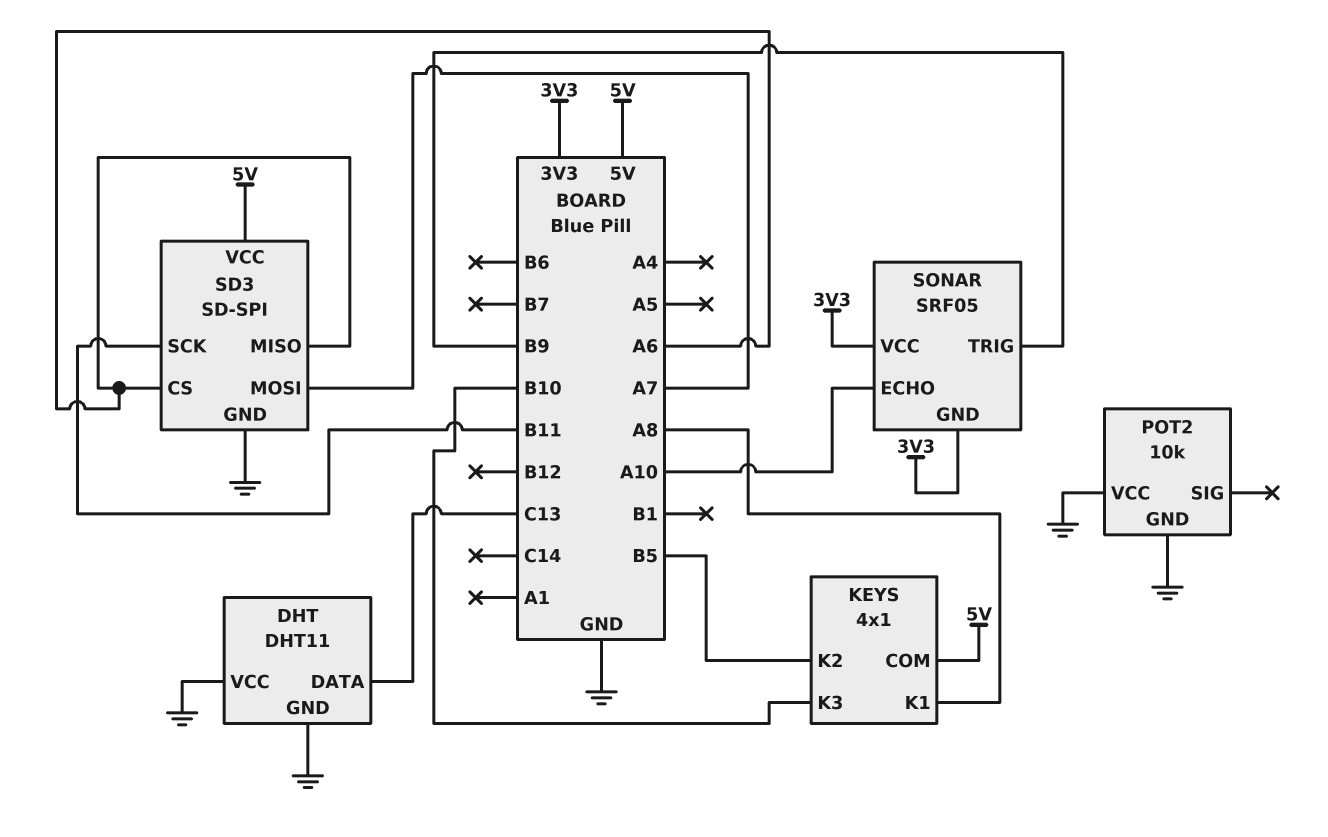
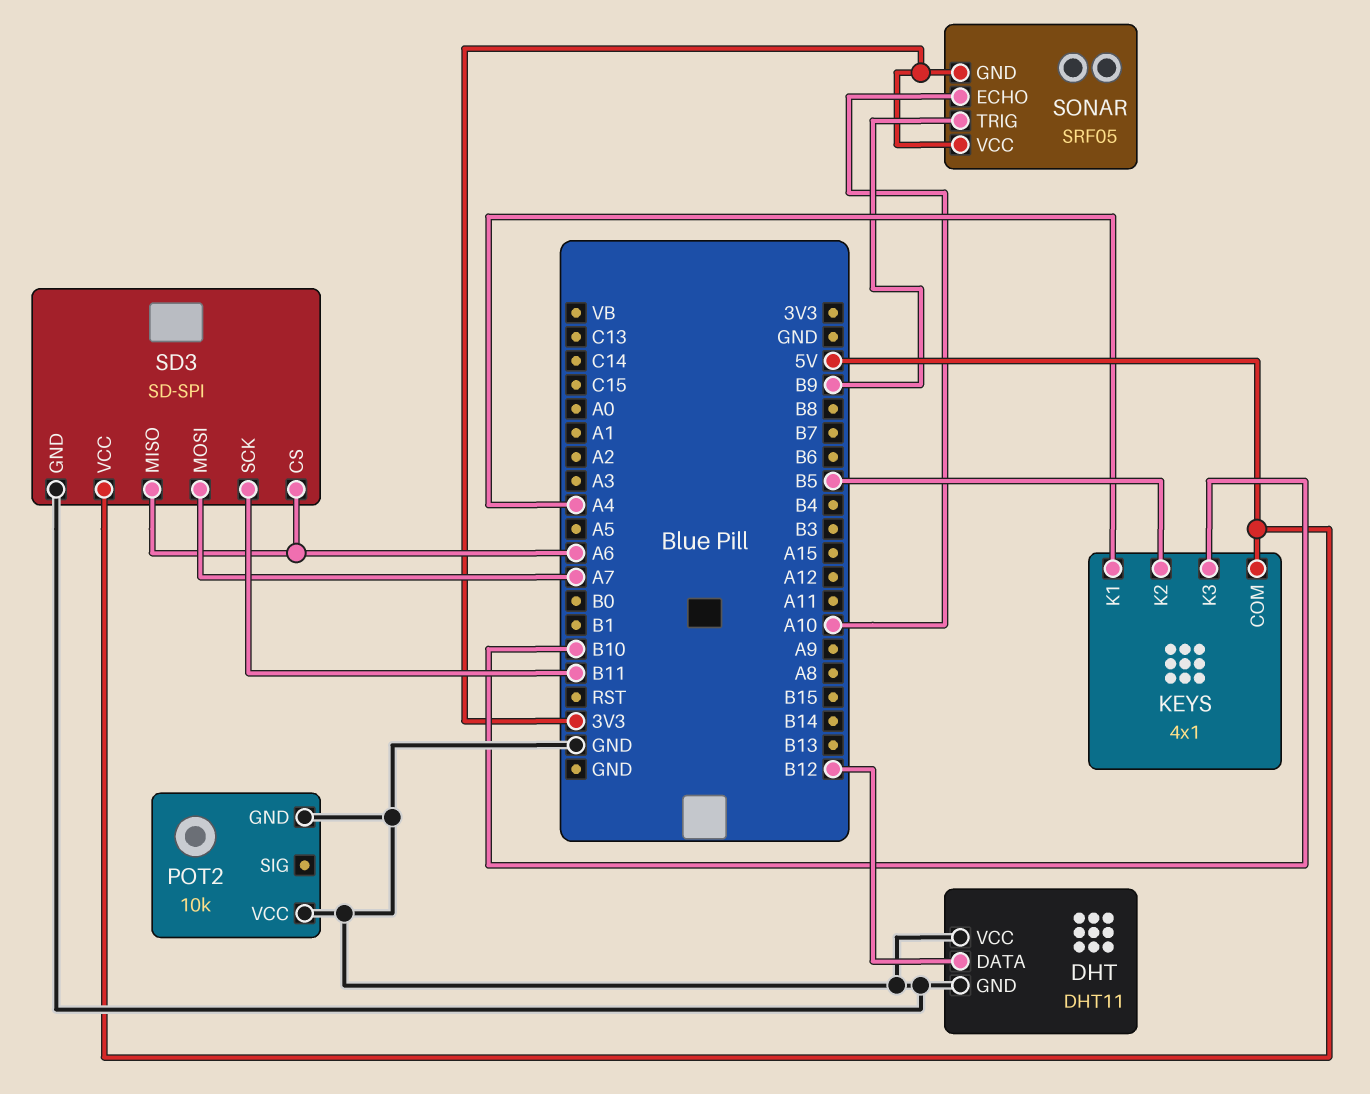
DHT pin DATA: C13 -> B12
KEYS pin K1: A8 -> A4

